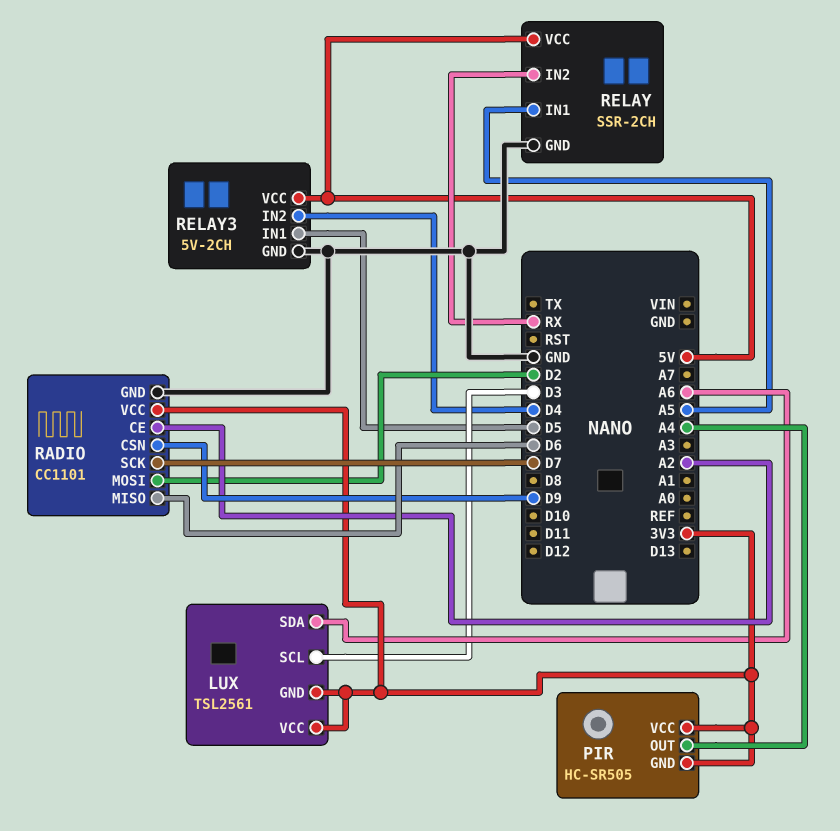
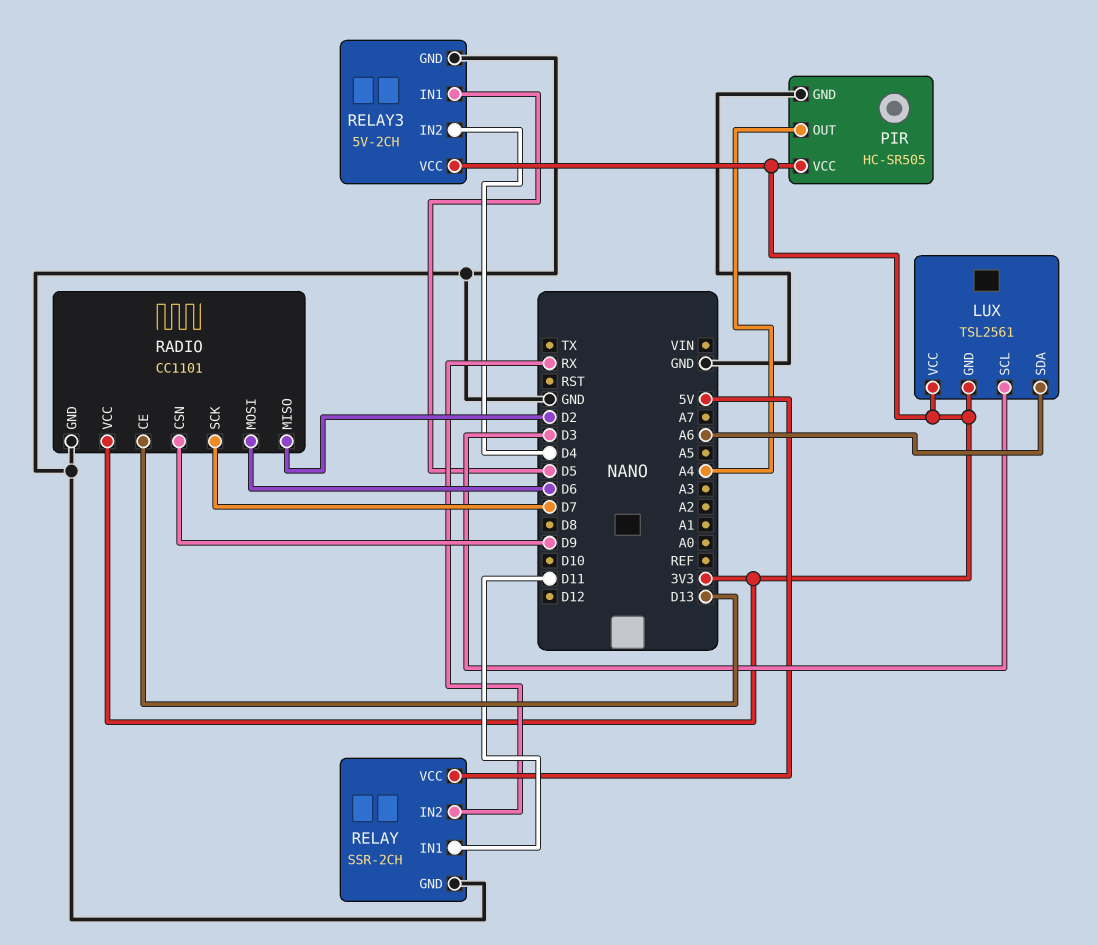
PIR pin GND: 3V3 -> GND
RADIO pin CE: A2 -> D13
RADIO pin MISO: D6 -> D2
RADIO pin MOSI: D2 -> D6
RELAY pin IN1: A5 -> D11
RELAY3 pin VCC: 5V -> 3V3

